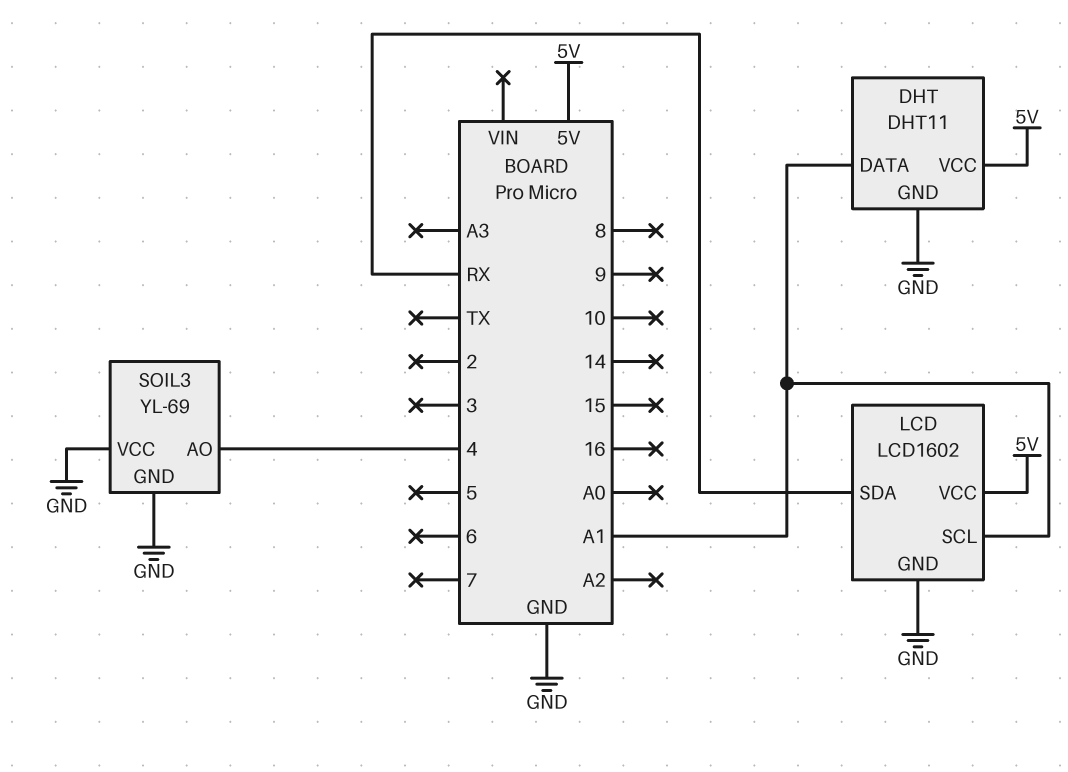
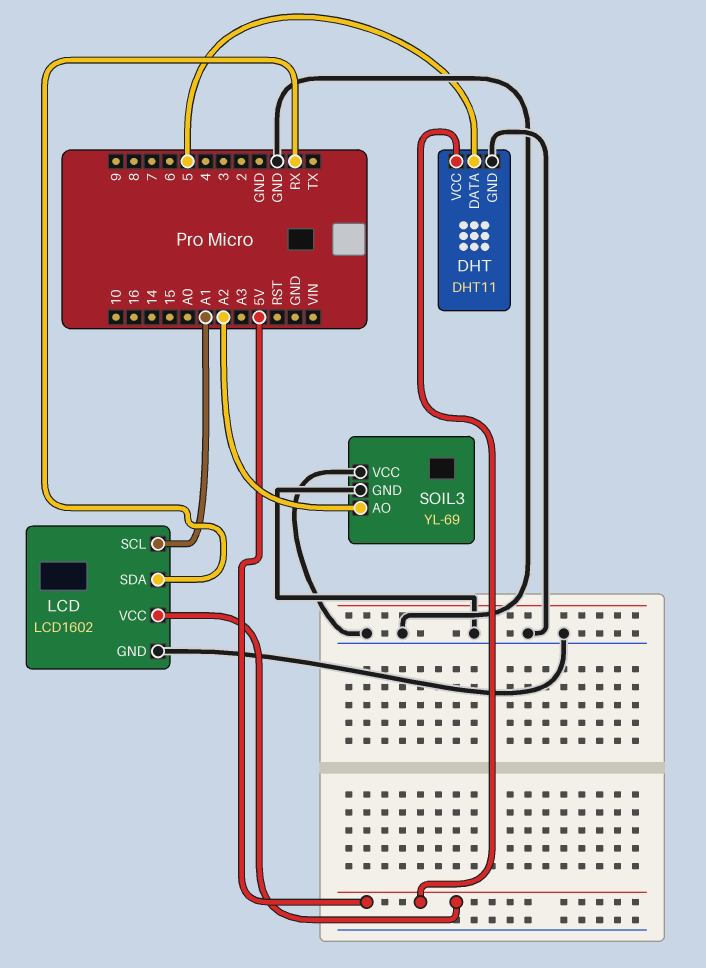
DHT pin DATA: A1 -> 5
SOIL3 pin AO: 4 -> A2

